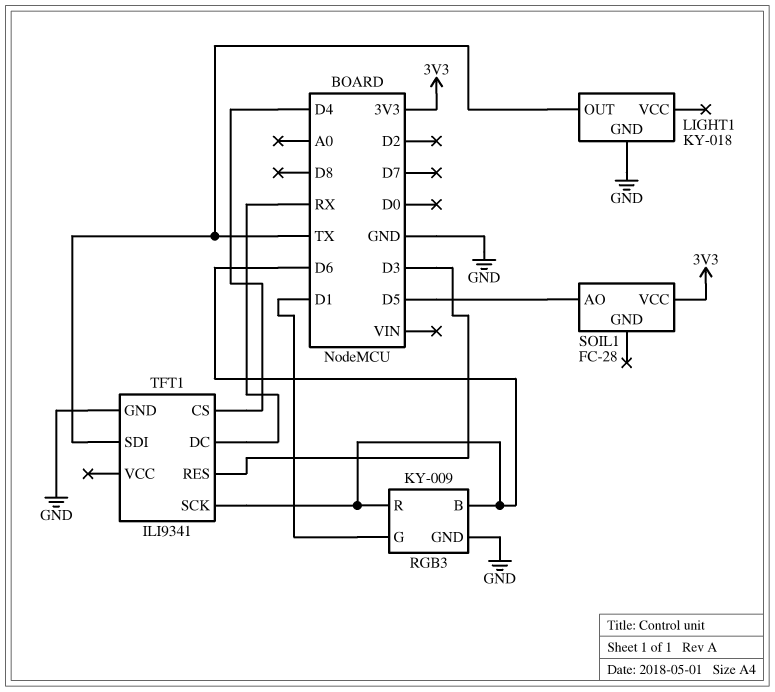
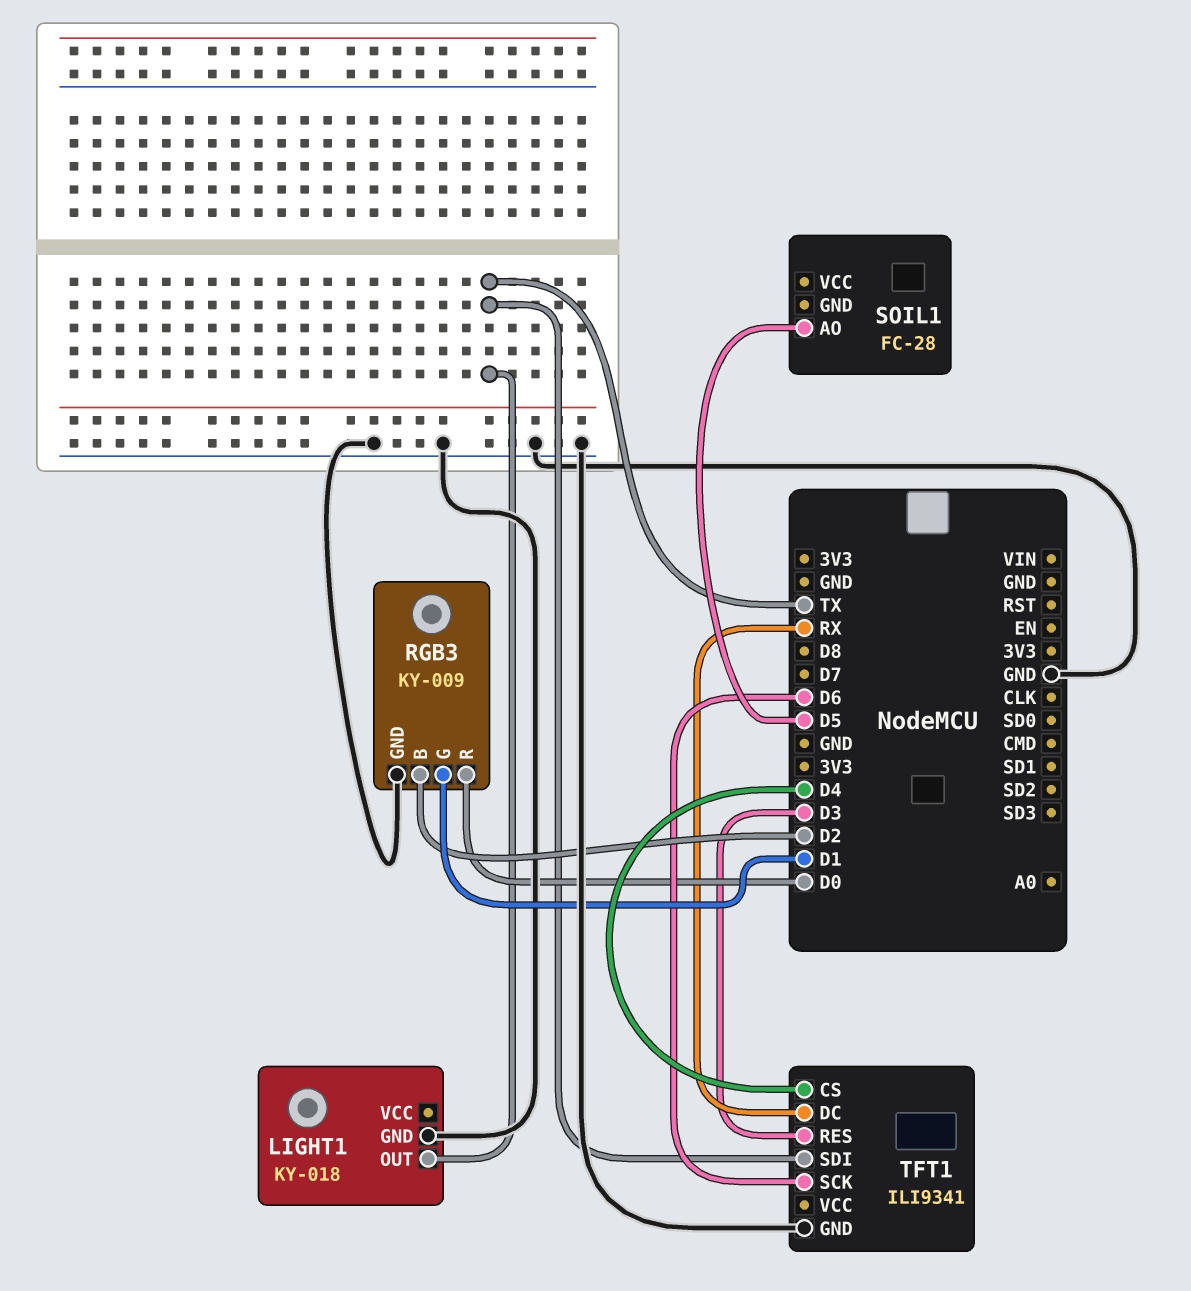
RGB3 pin B: D6 -> D2
RGB3 pin R: D6 -> D0
SOIL1 pin VCC: 3V3 -> none

